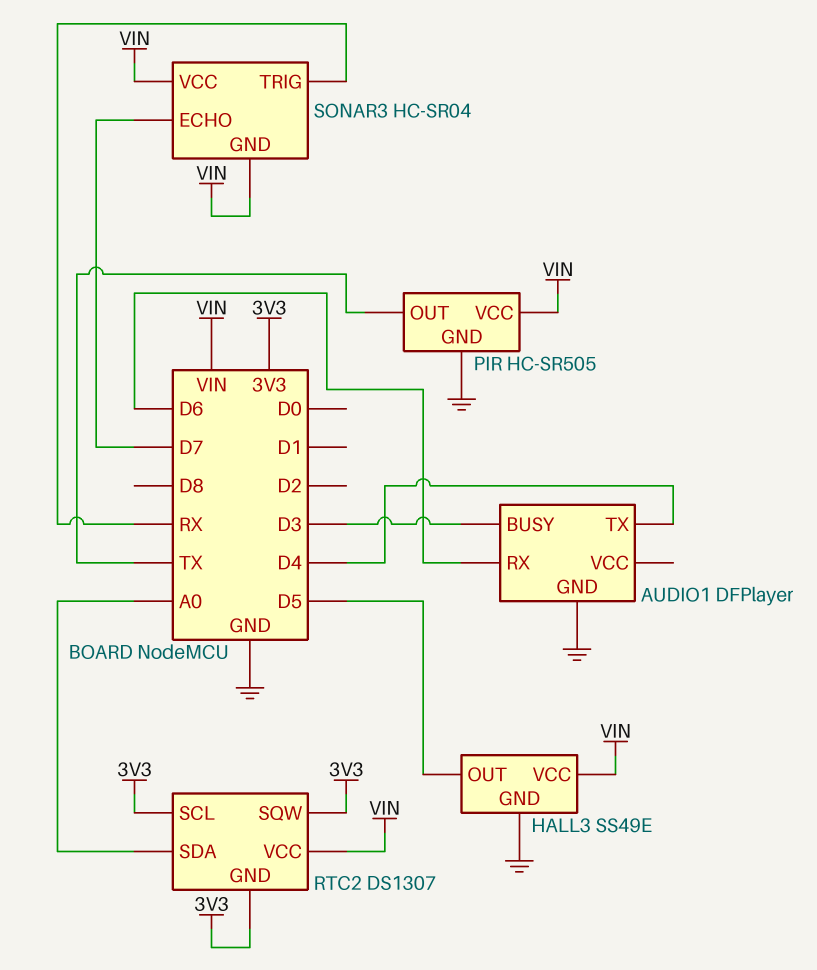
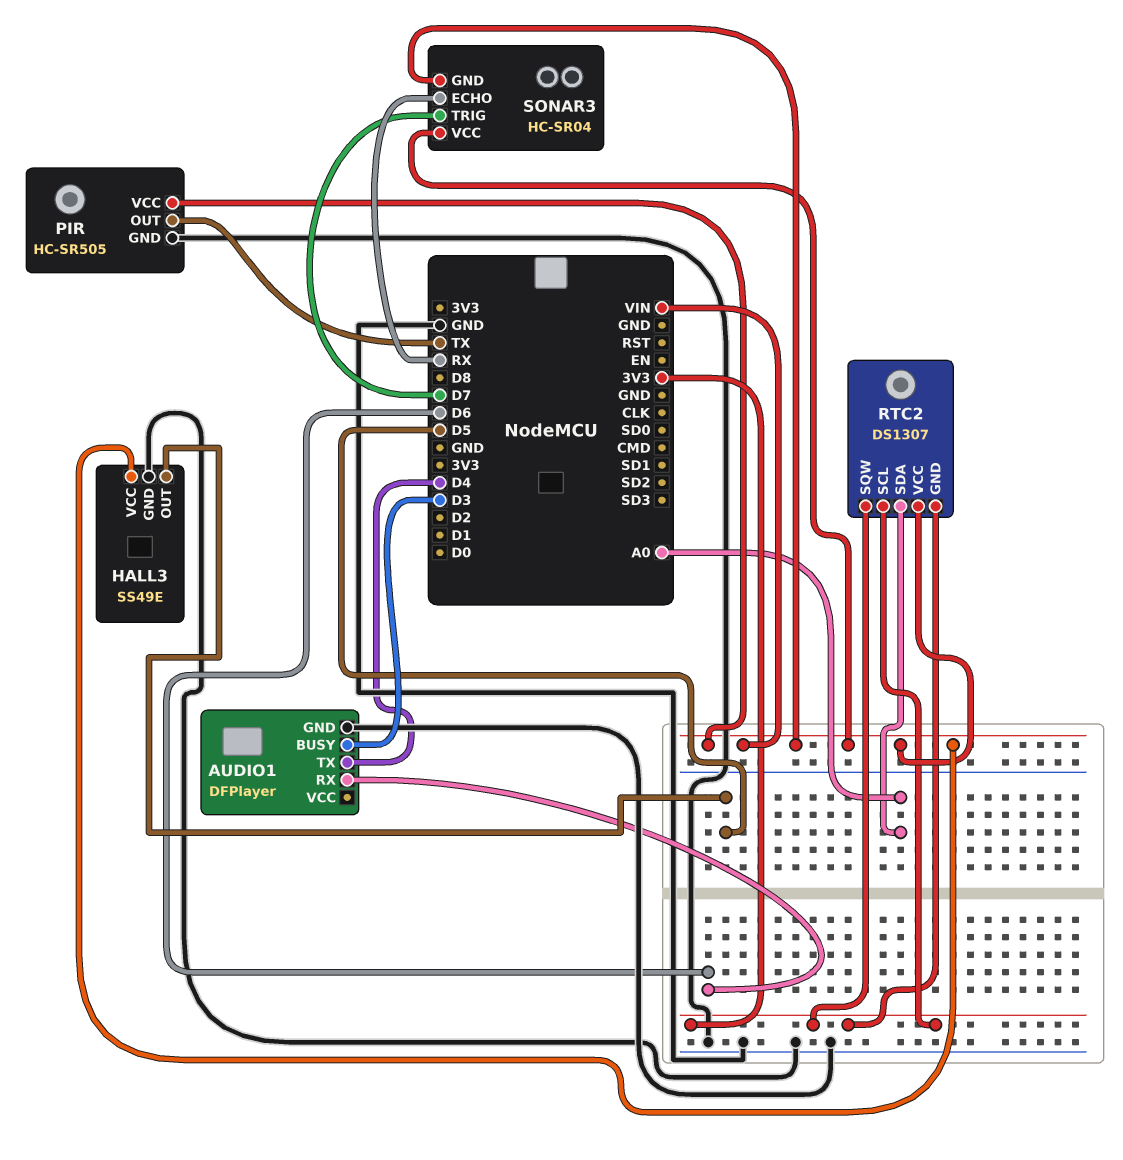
SONAR3 pin ECHO: D7 -> RX
SONAR3 pin TRIG: RX -> D7

